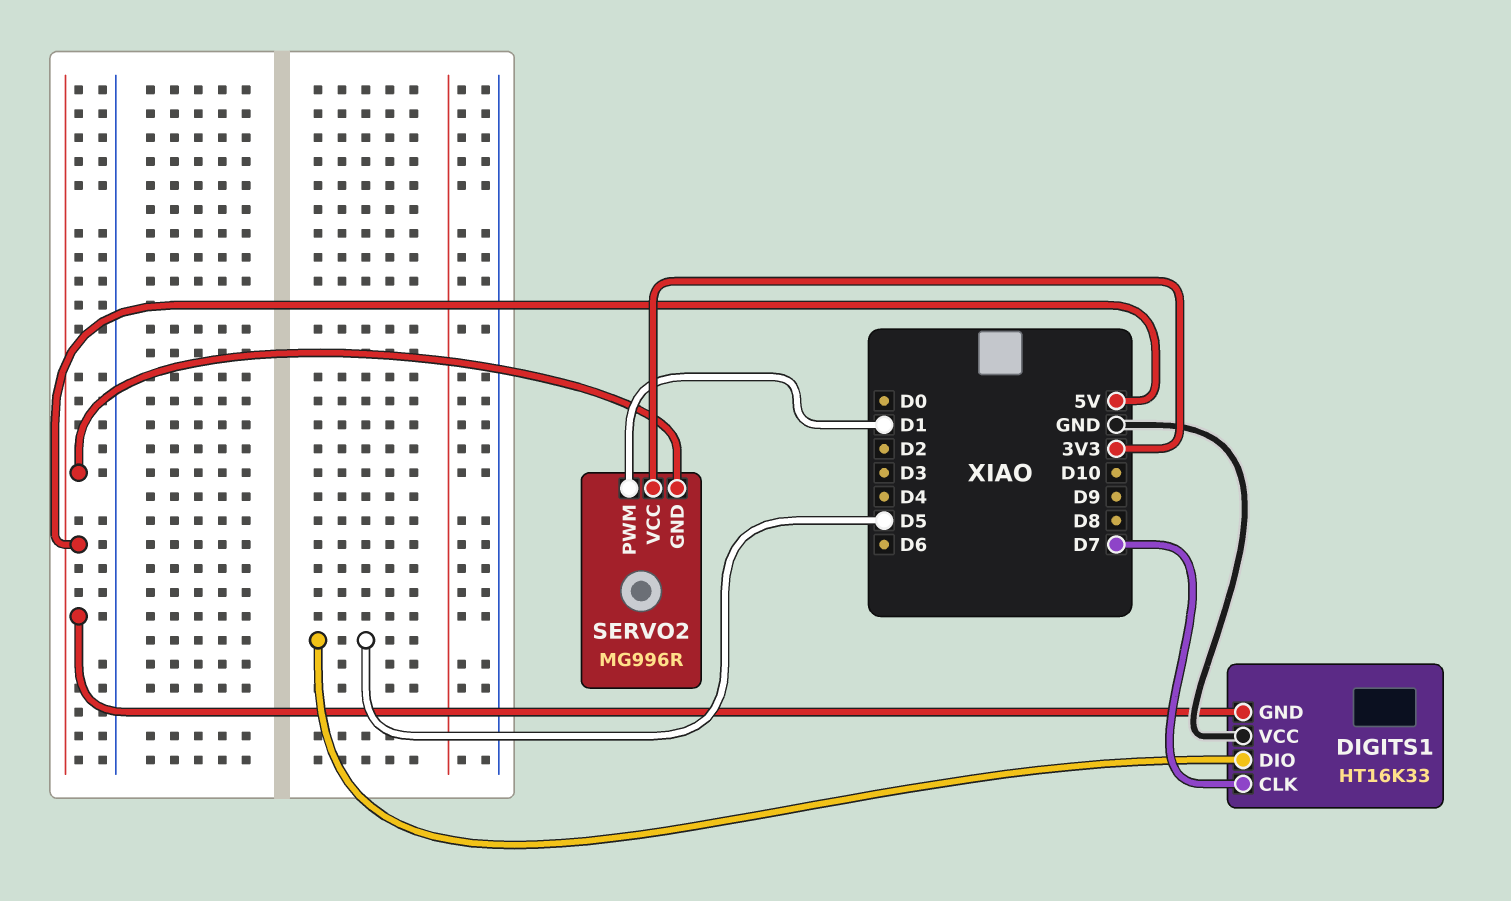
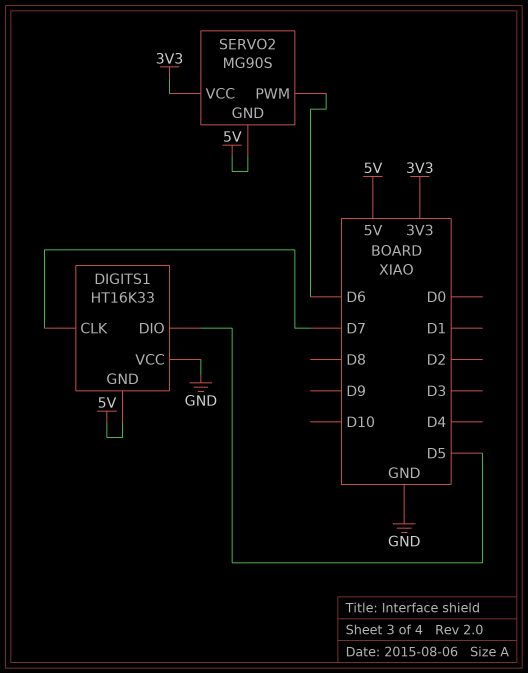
SERVO2: MG996R -> MG90S
SERVO2 pin PWM: D1 -> D6

